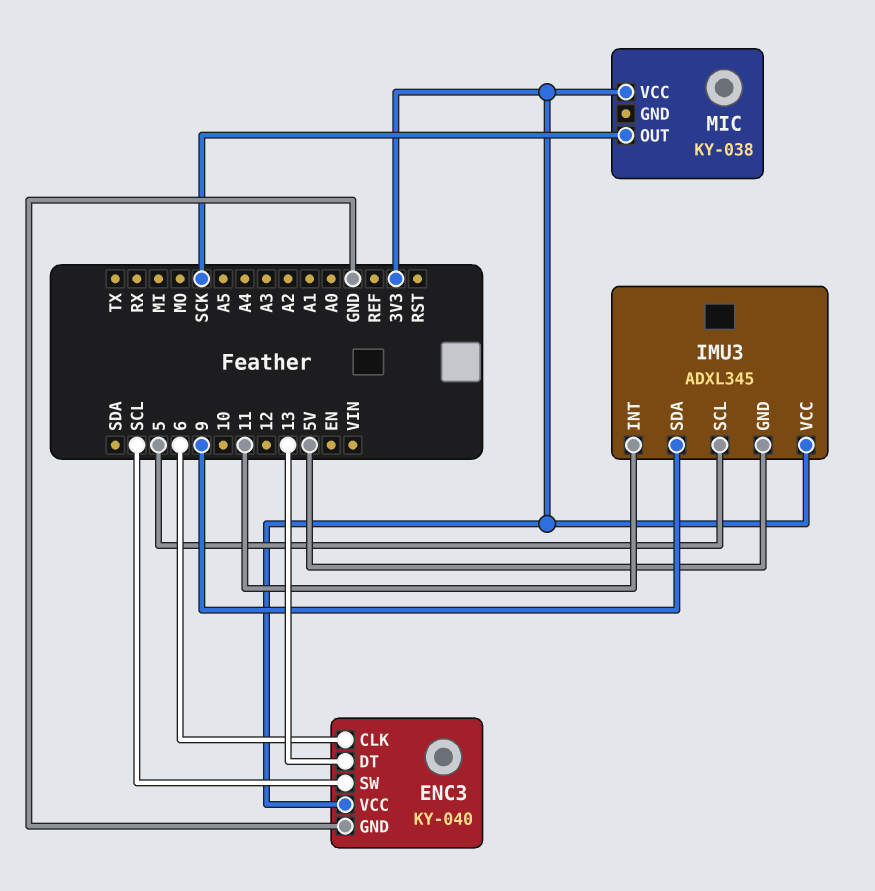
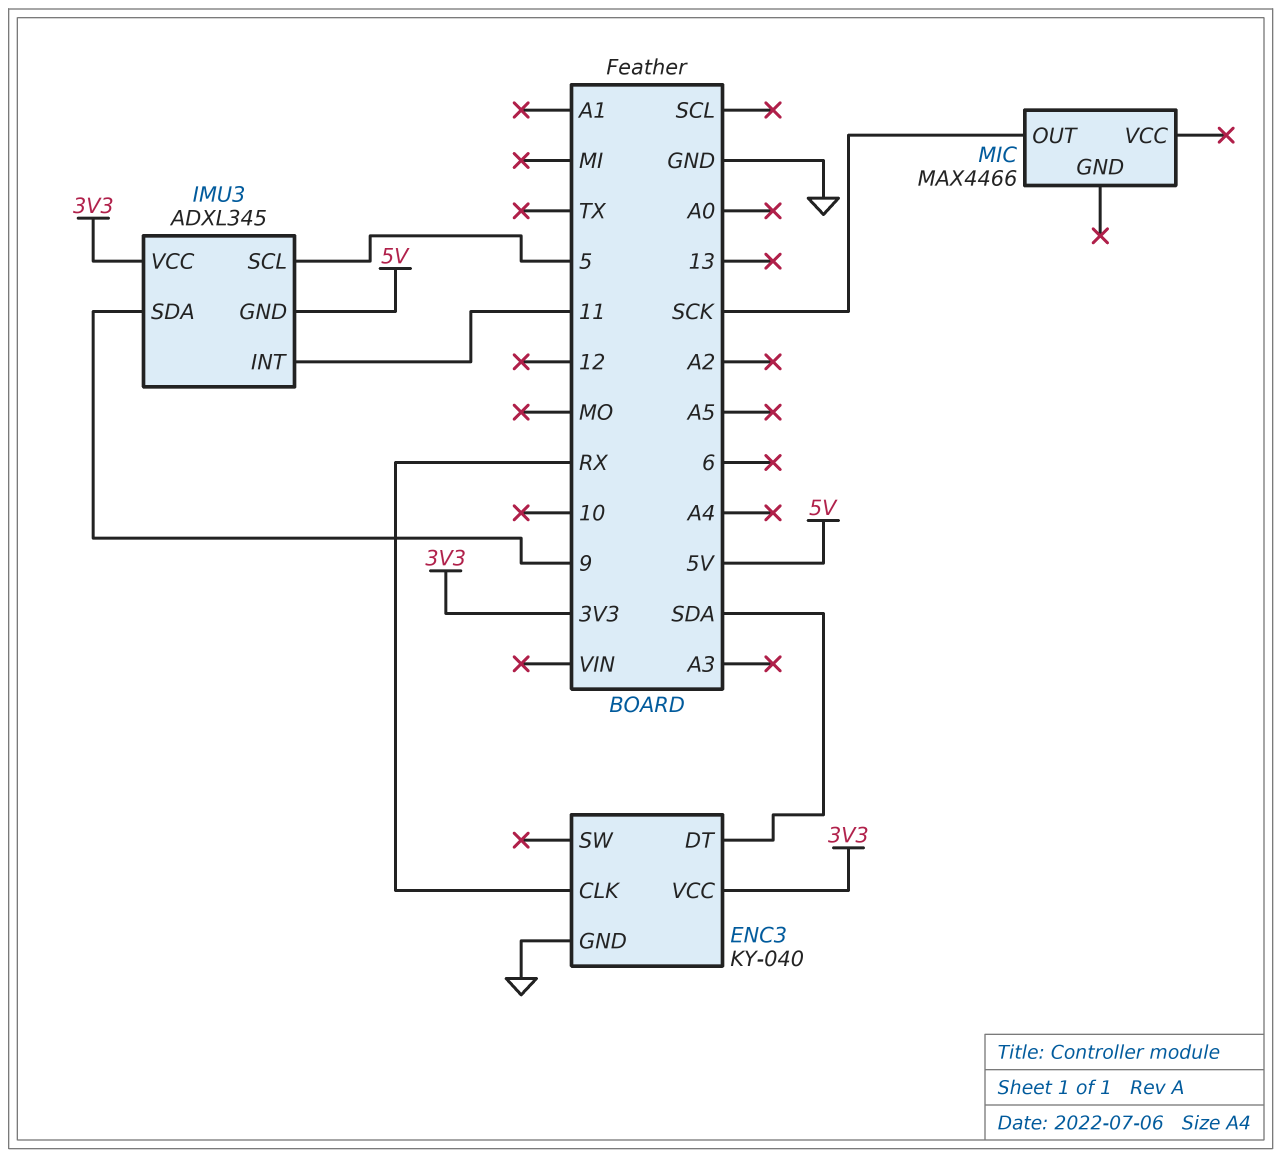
ENC3 pin CLK: 6 -> RX
ENC3 pin DT: 13 -> SDA
ENC3 pin SW: SCL -> none
MIC: KY-038 -> MAX4466
MIC pin VCC: 3V3 -> none

